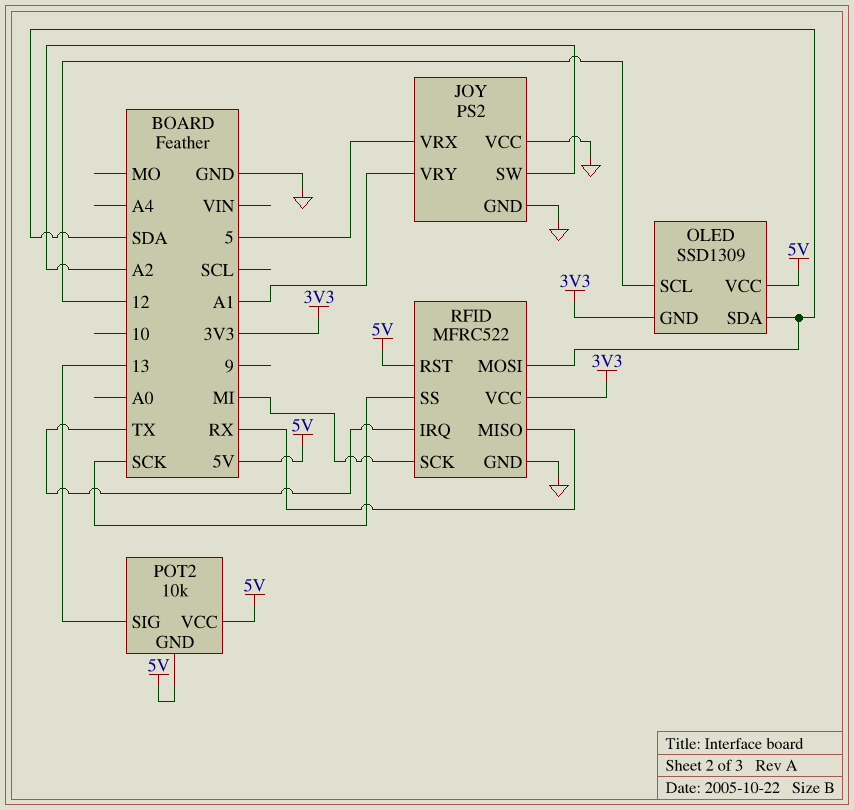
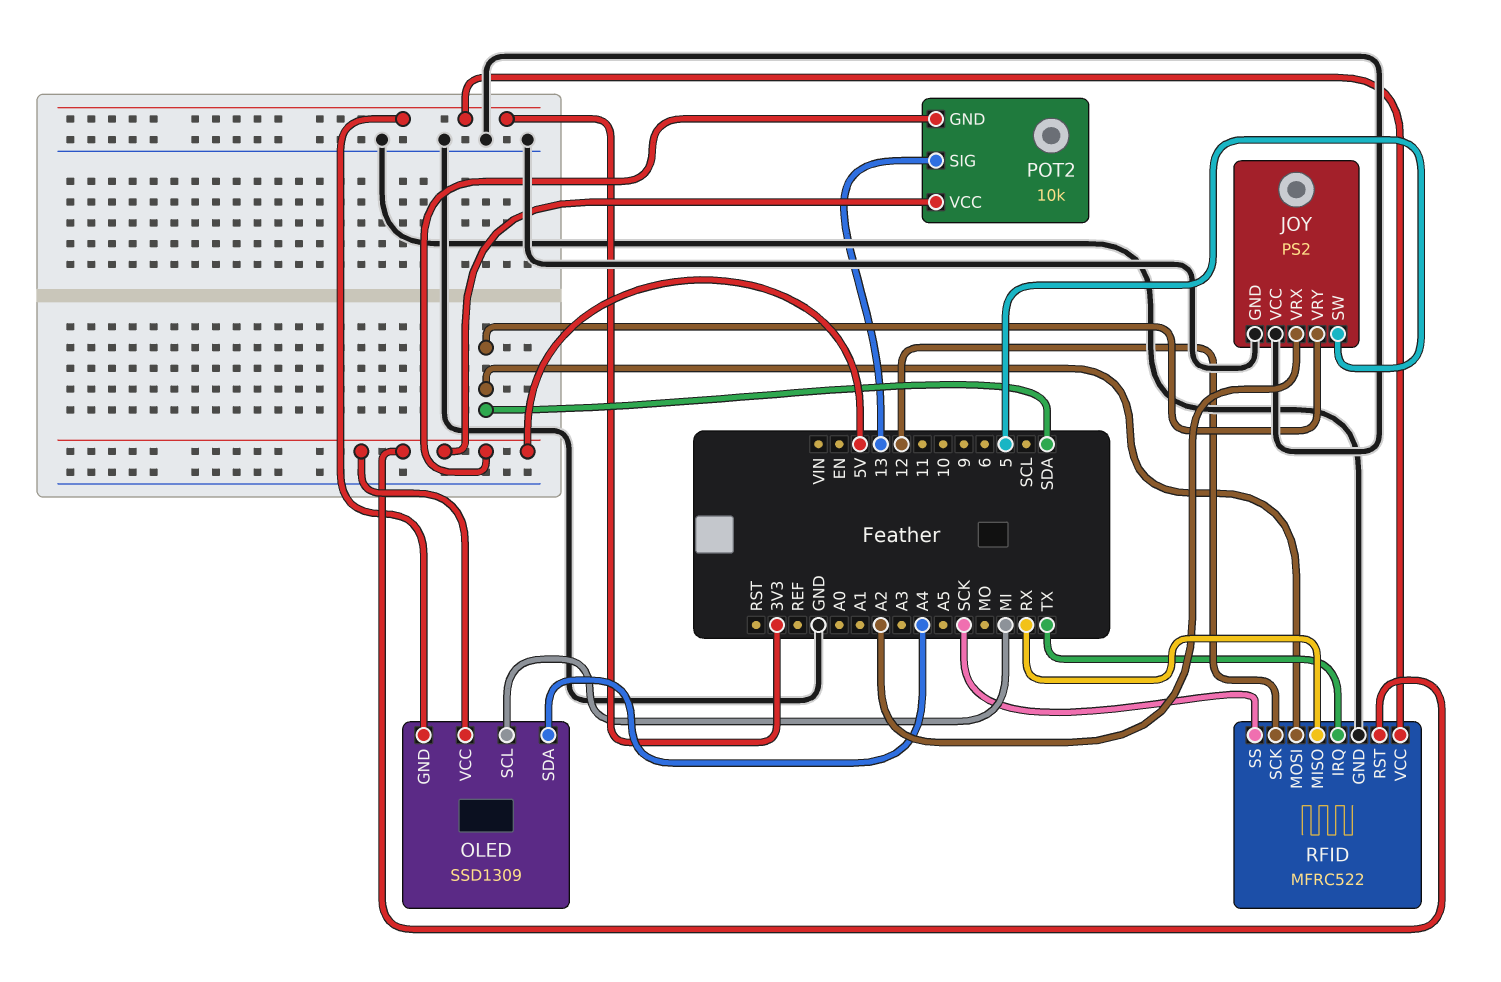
JOY pin SW: A2 -> 5
JOY pin VRX: 5 -> A2
JOY pin VRY: A1 -> SDA
OLED pin SCL: 12 -> MI
OLED pin SDA: SDA -> A4
RFID pin SCK: MI -> 12

